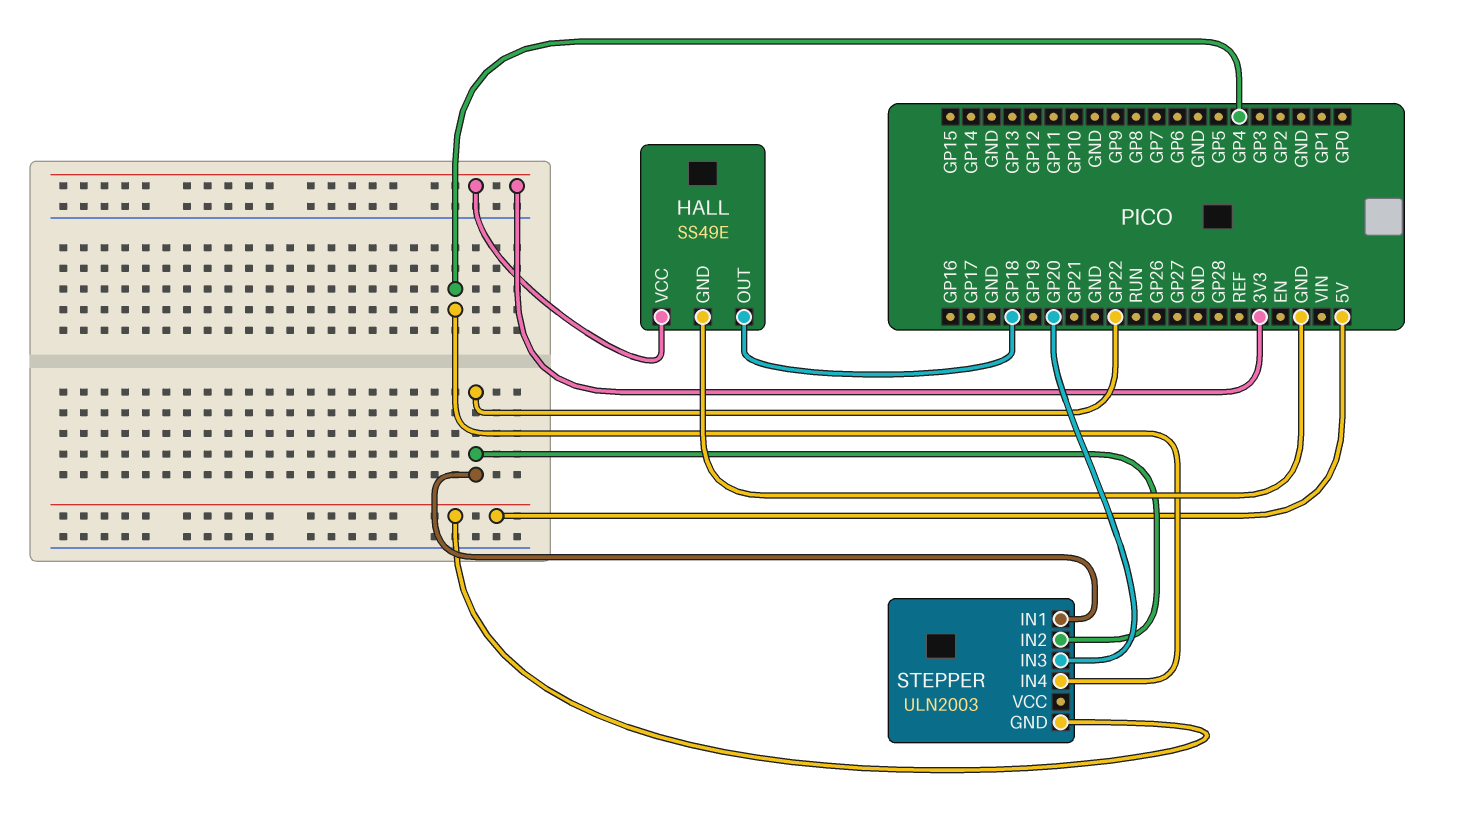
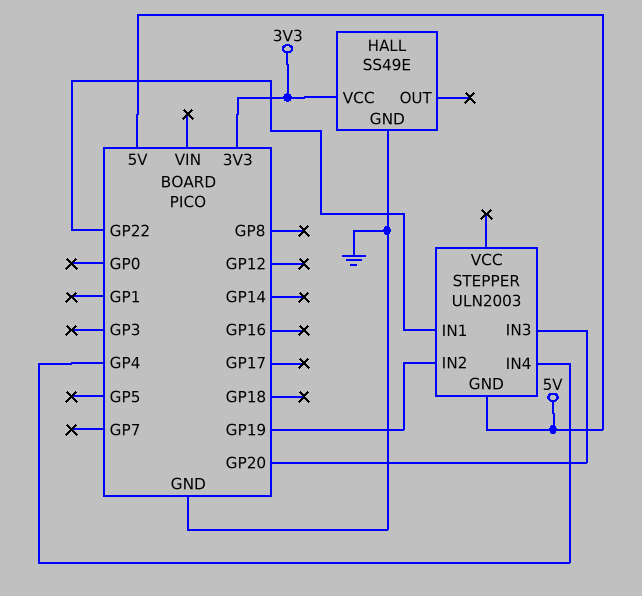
HALL pin OUT: GP18 -> none
STEPPER pin IN2: GP22 -> GP19

